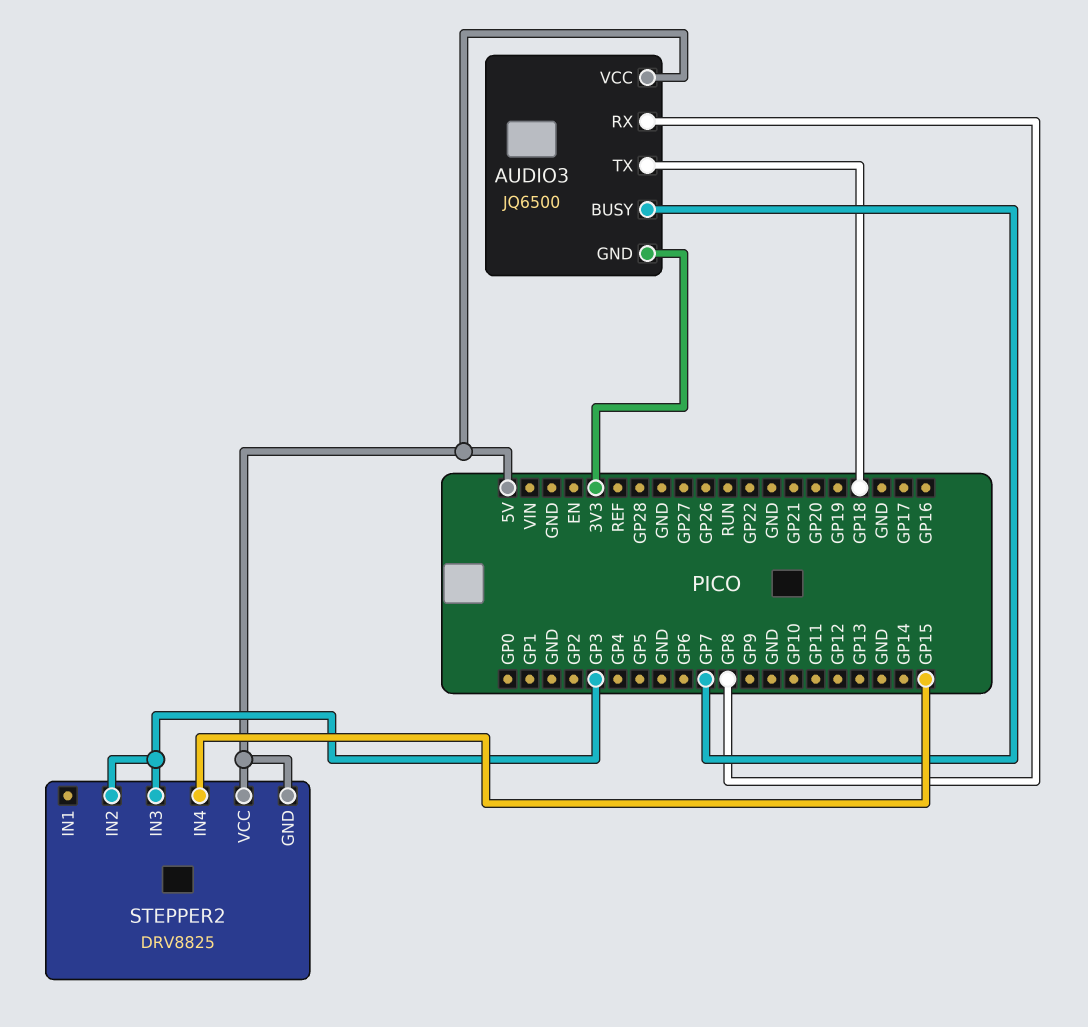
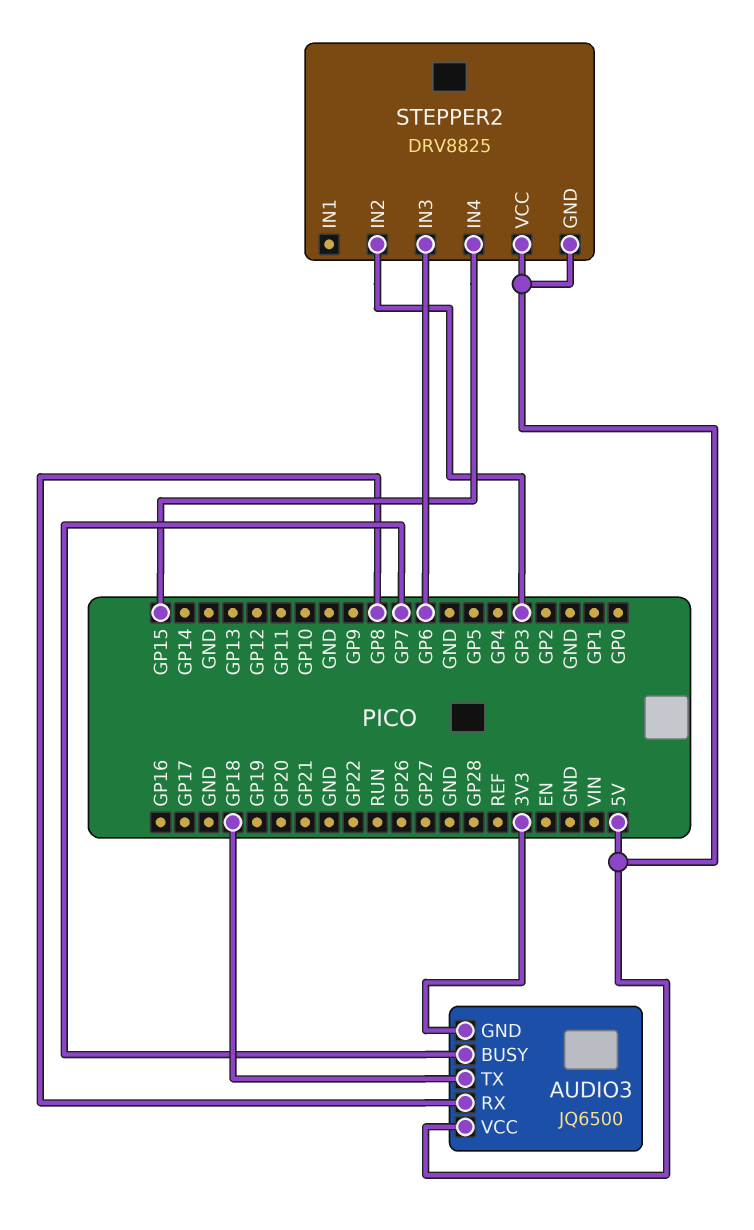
STEPPER2 pin IN3: GP3 -> GP6

